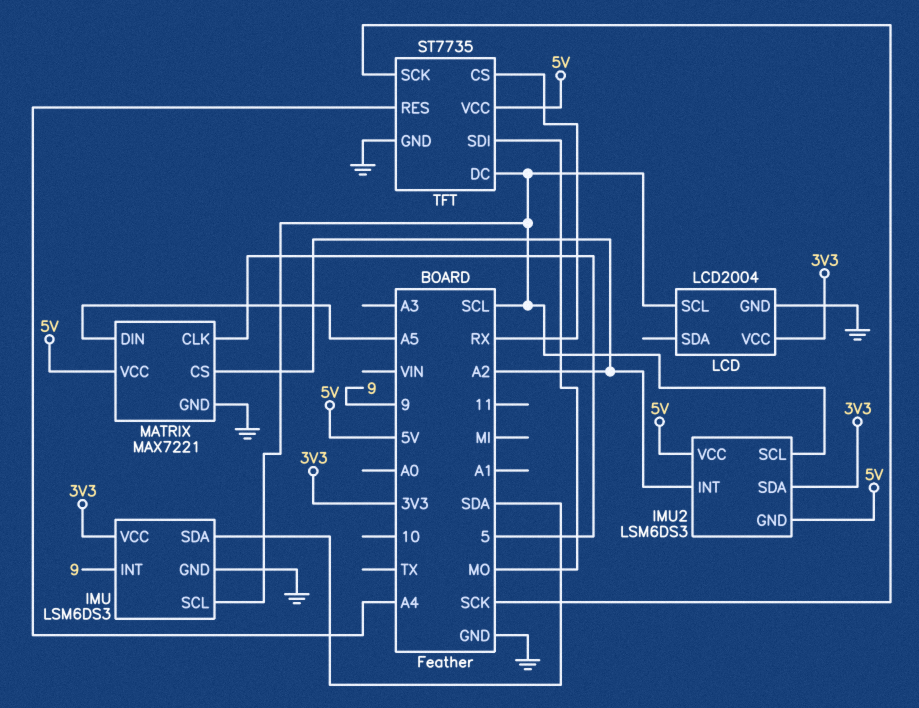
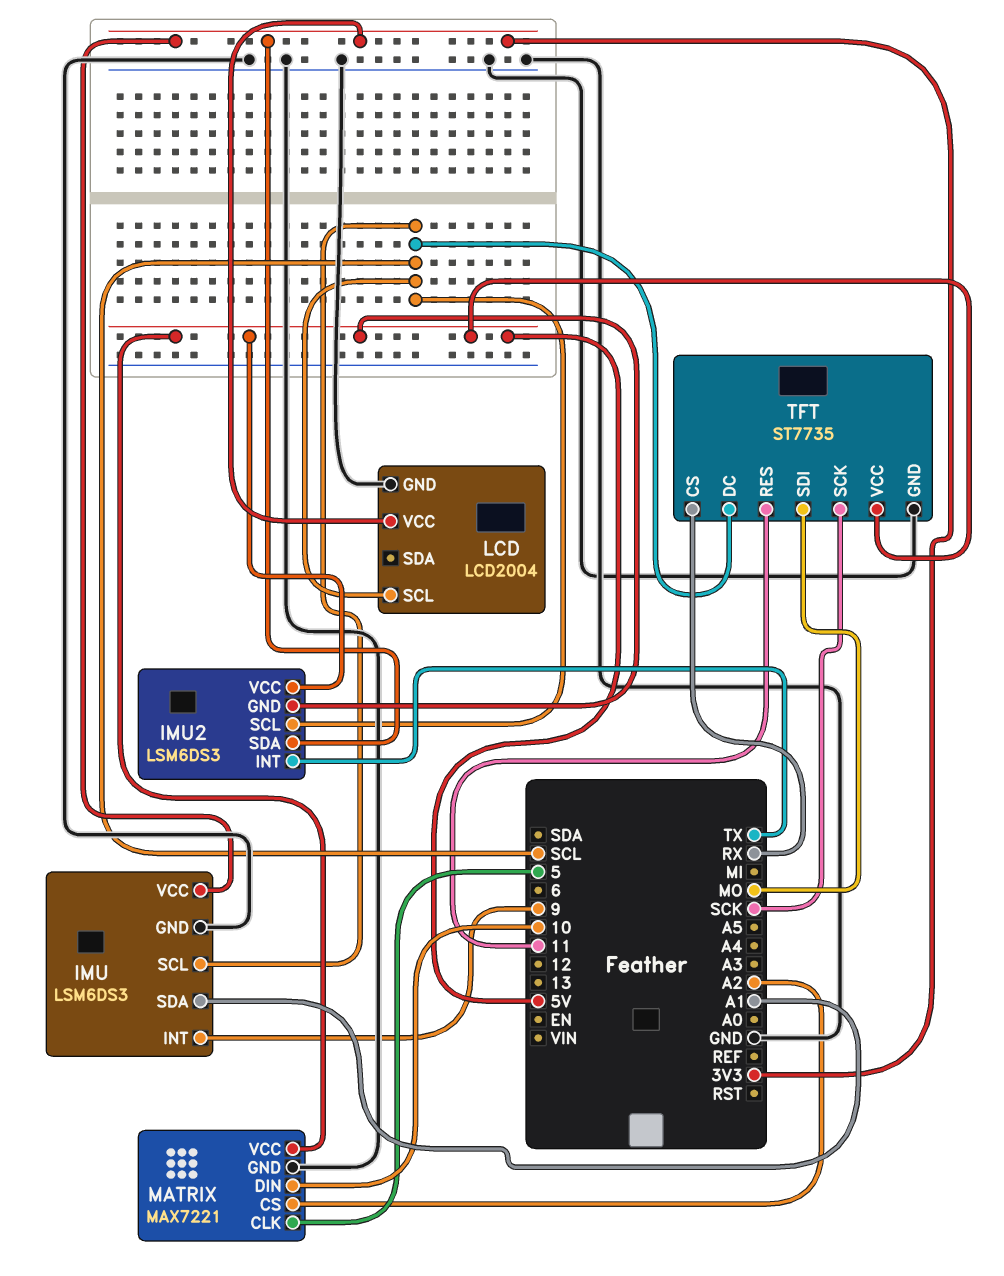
IMU pin SDA: SDA -> A1
IMU2 pin INT: A2 -> TX
MATRIX pin DIN: A5 -> 10
TFT pin RES: A4 -> 11

